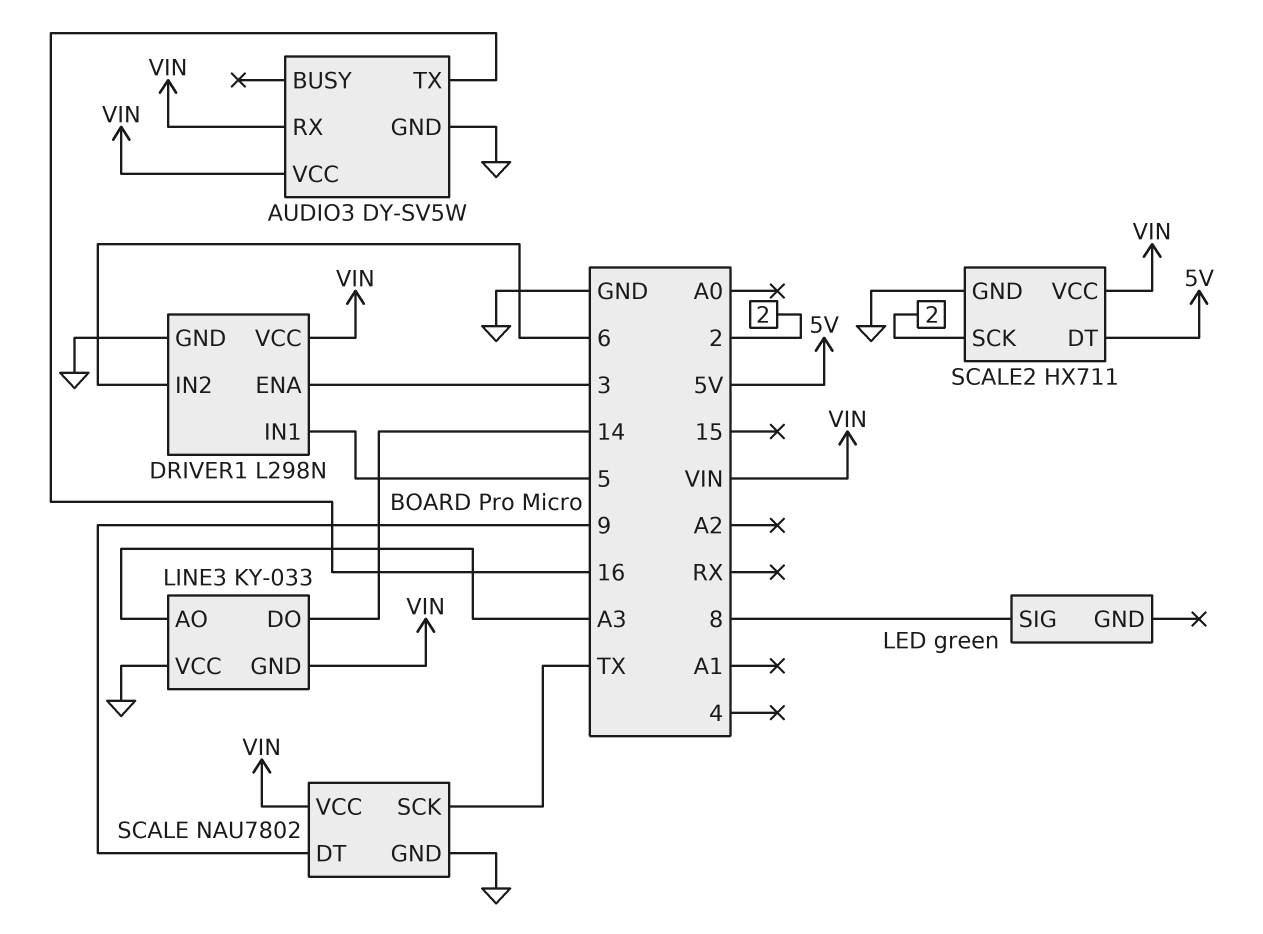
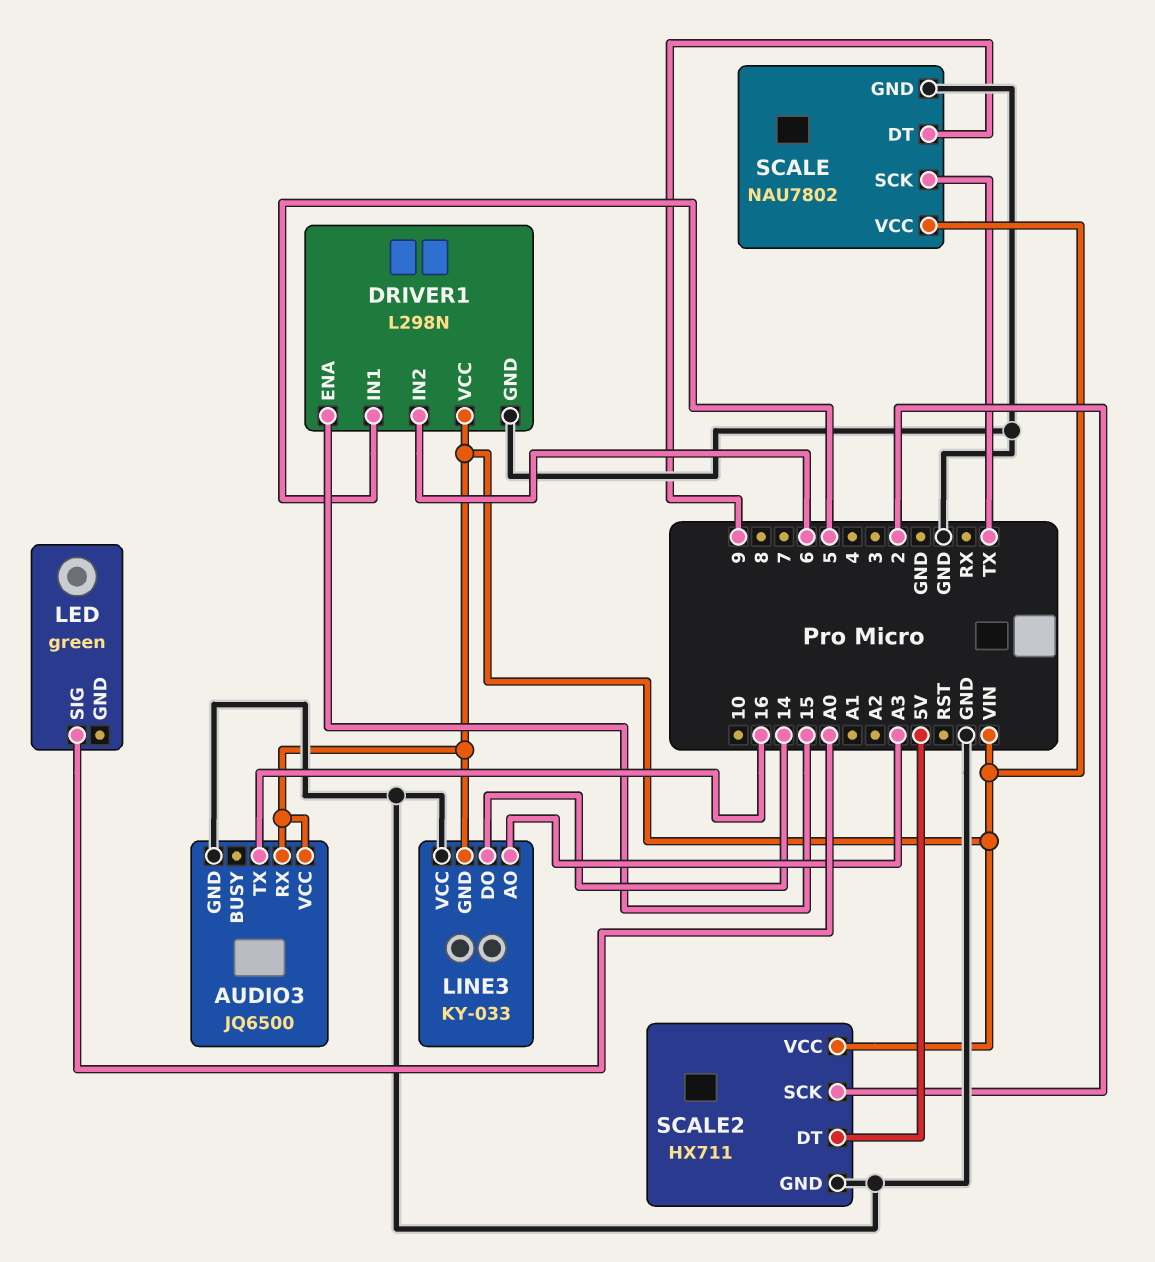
AUDIO3: DY-SV5W -> JQ6500
DRIVER1 pin ENA: 3 -> 15
LED pin SIG: 8 -> A0

